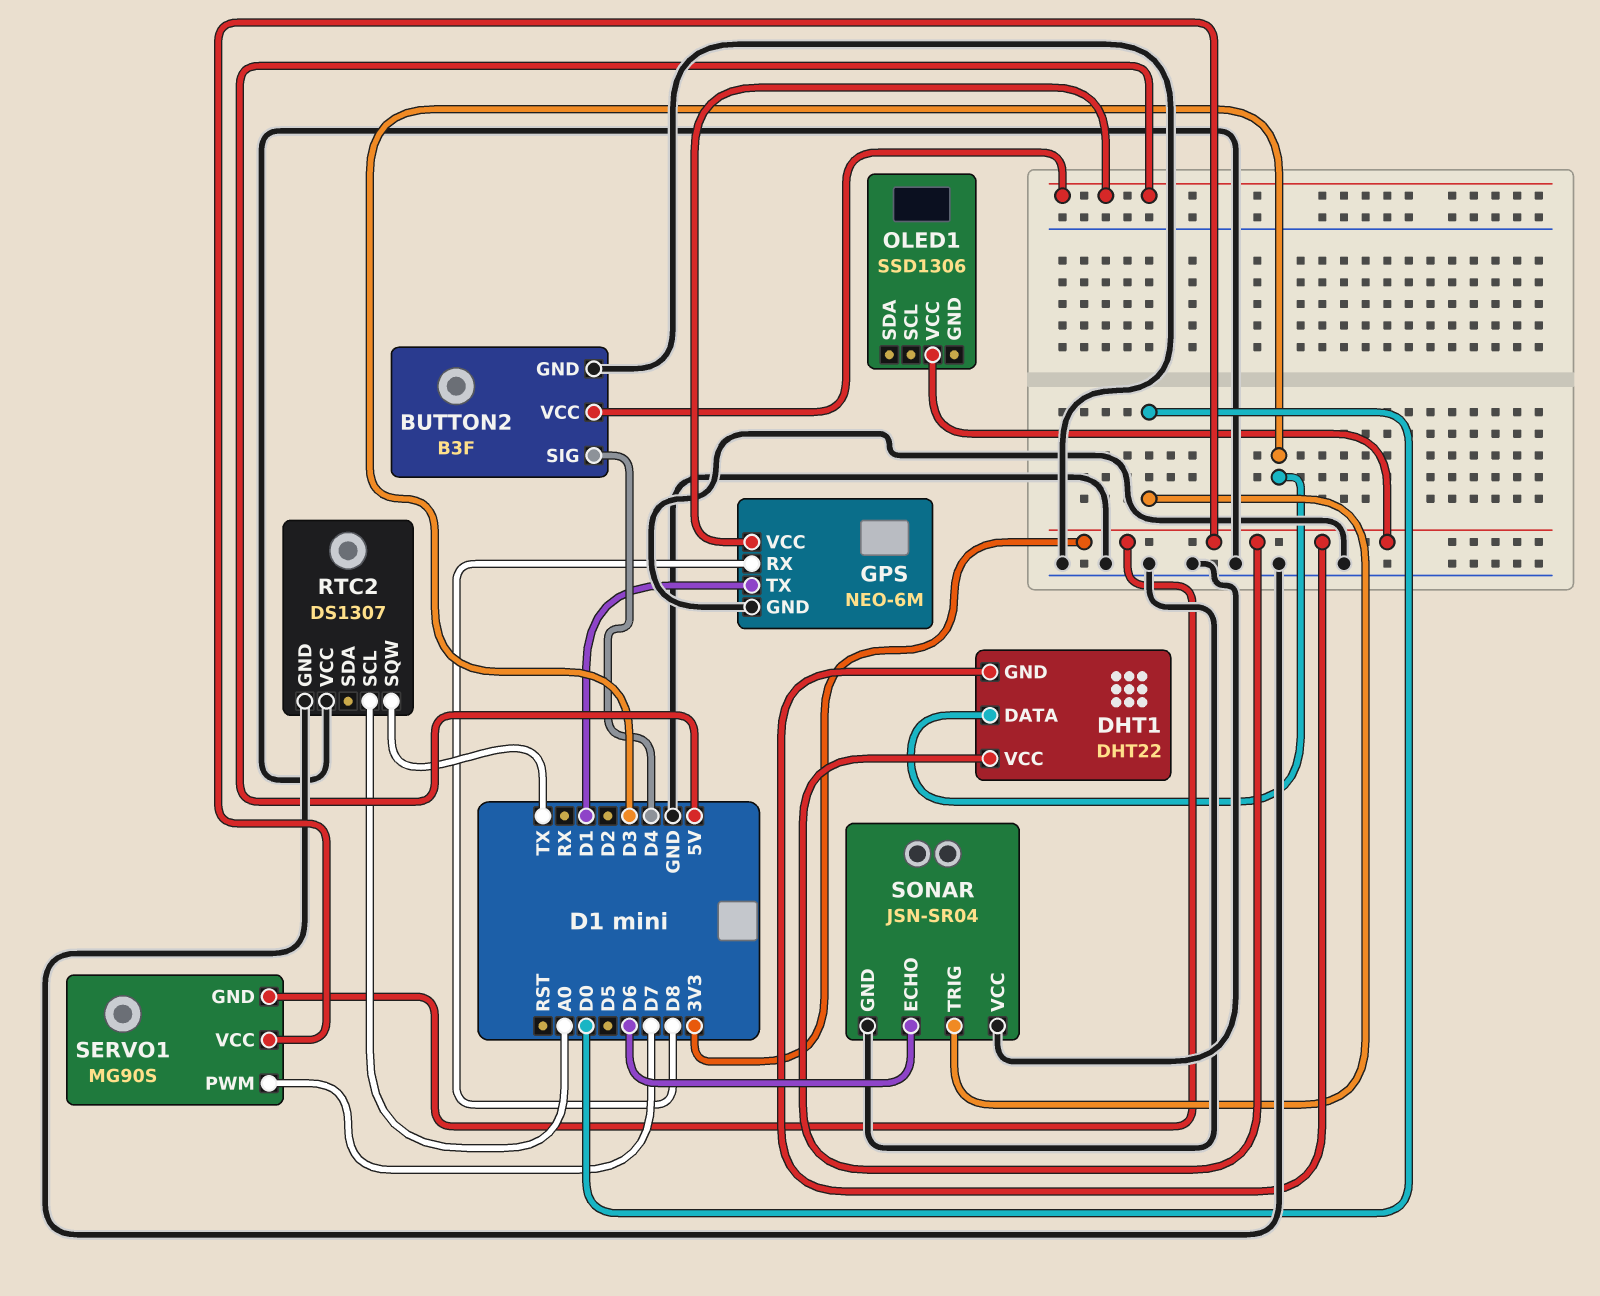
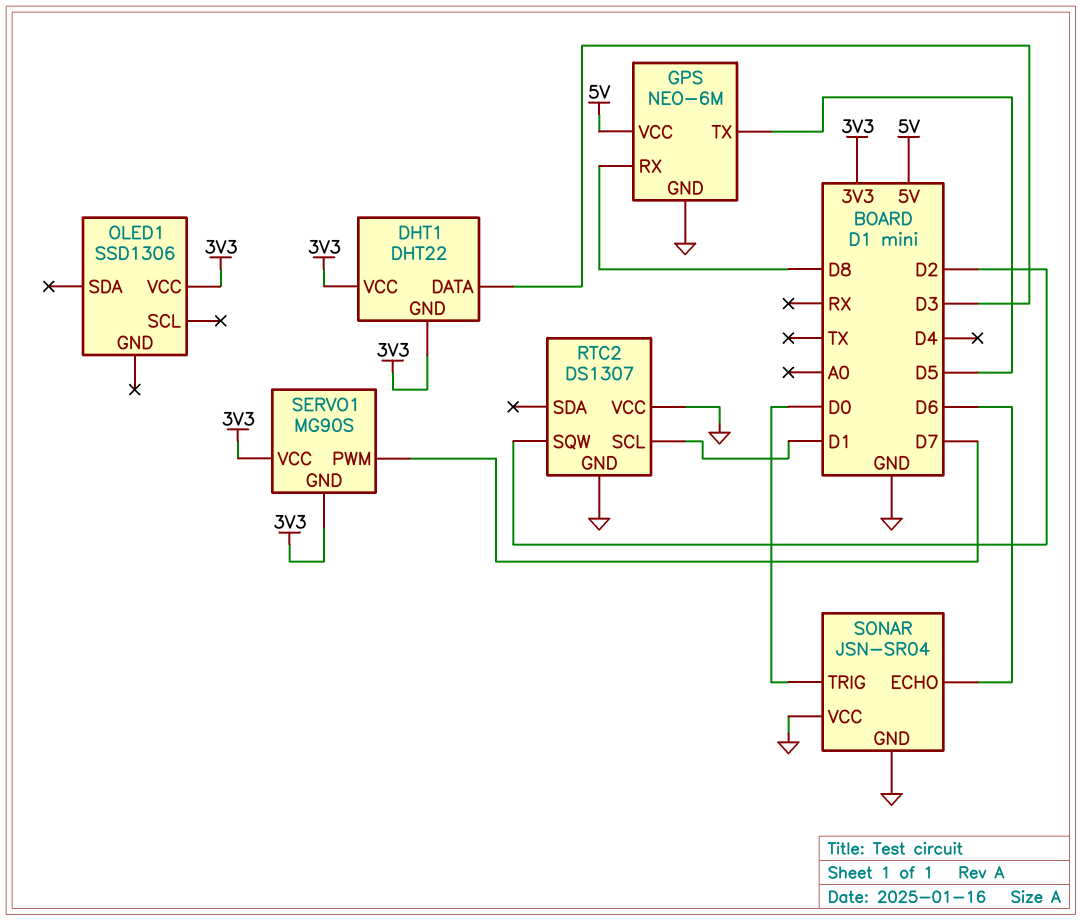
BUTTON2: B3F -> none
BUTTON2 pin GND: GND -> none
BUTTON2 pin SIG: D4 -> none
BUTTON2 pin VCC: 5V -> none
GPS pin TX: D1 -> D5
RTC2 pin SCL: A0 -> D1
RTC2 pin SQW: TX -> D2

